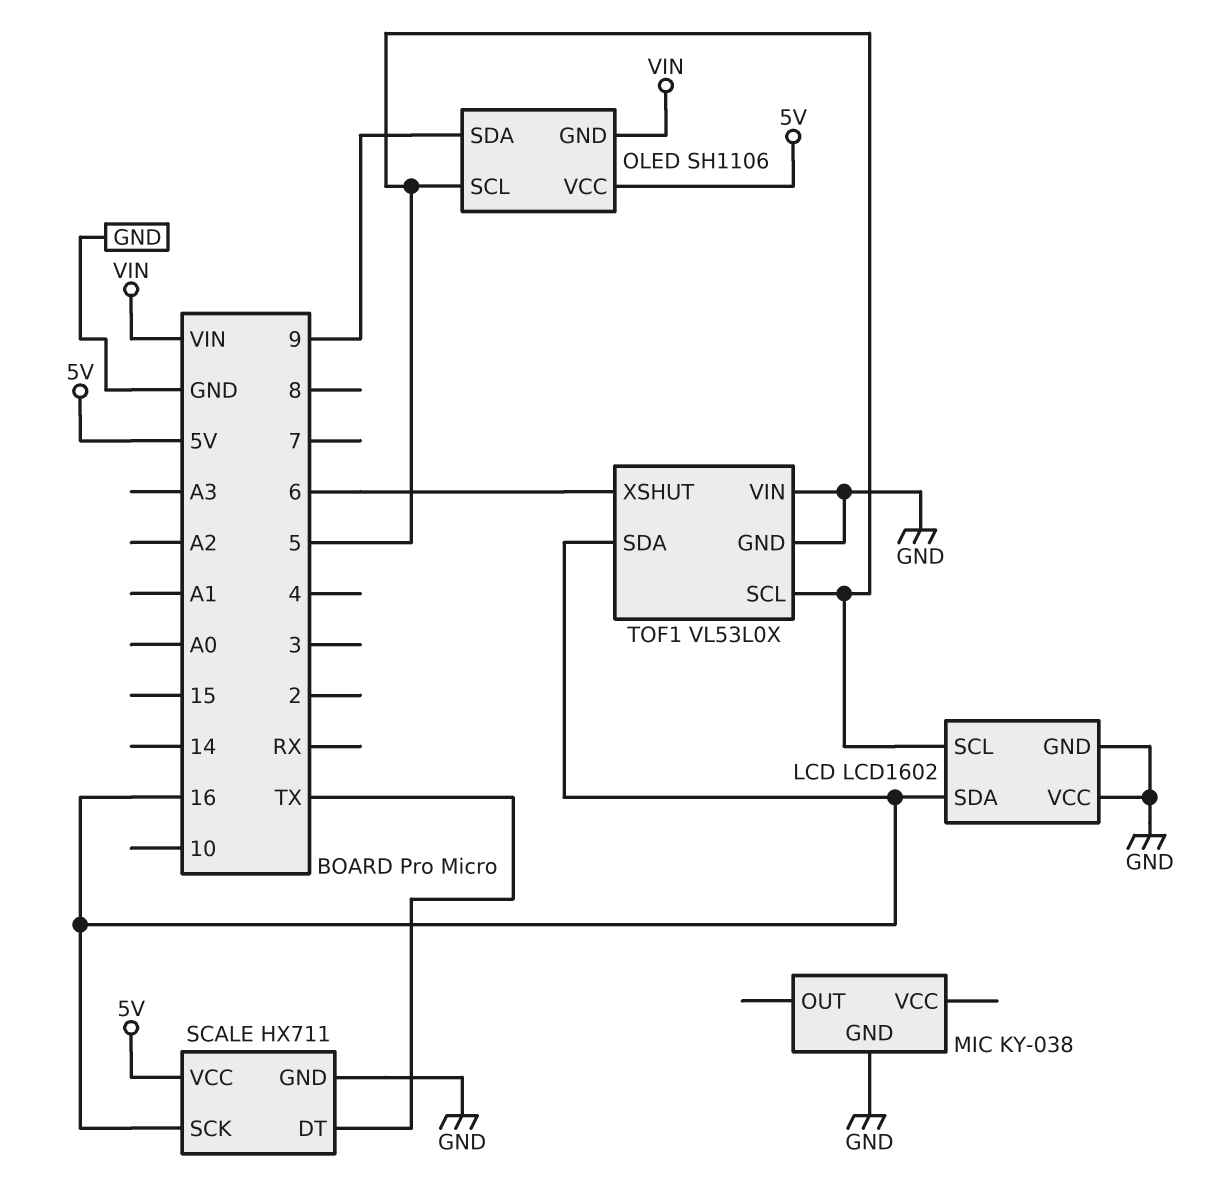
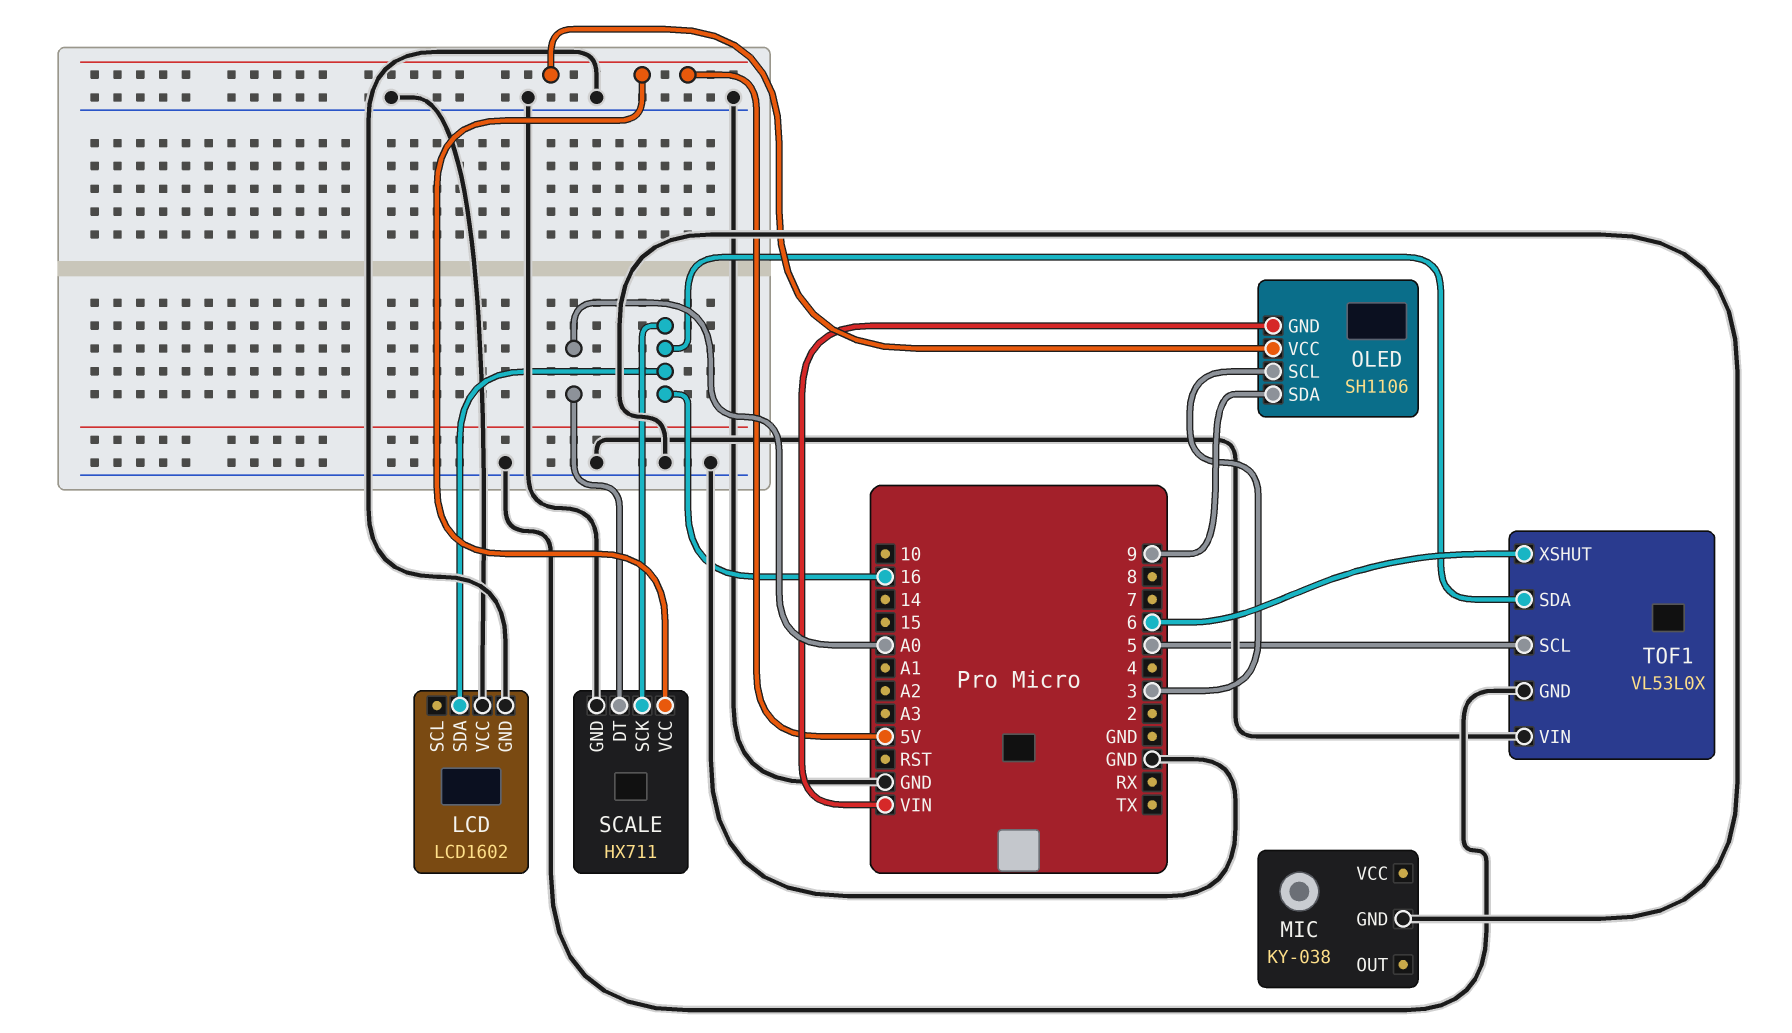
LCD pin SCL: 5 -> none
OLED pin SCL: 5 -> 3
SCALE pin DT: TX -> A0

